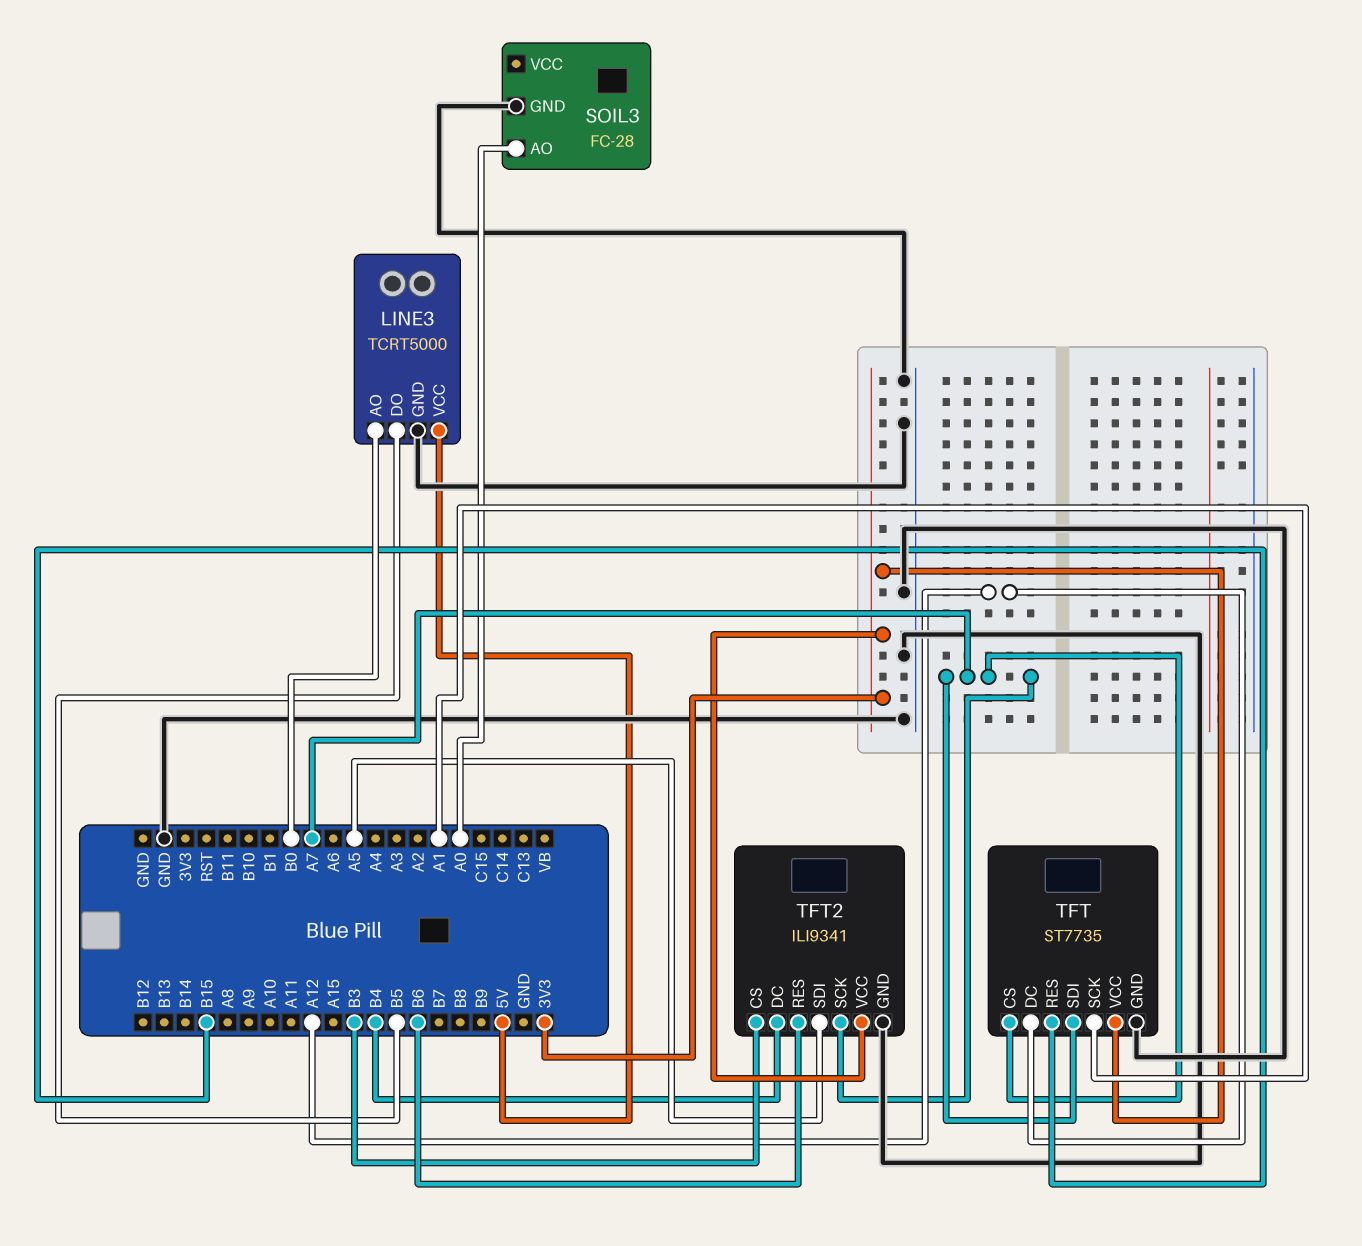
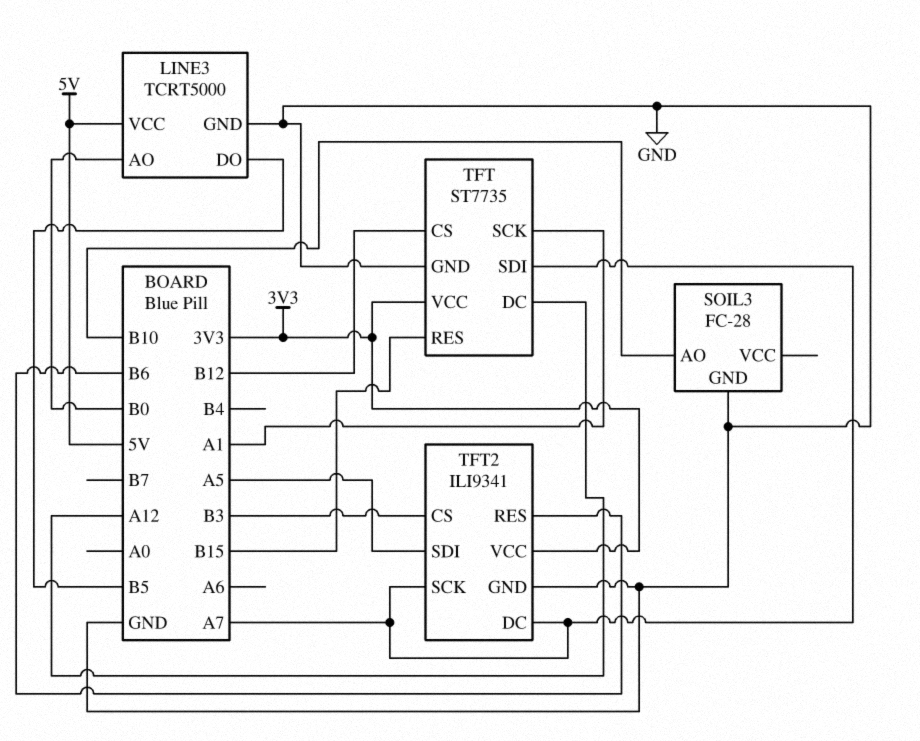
SOIL3 pin AO: A0 -> B10
TFT pin CS: A7 -> B12
TFT2 pin DC: B4 -> A7

